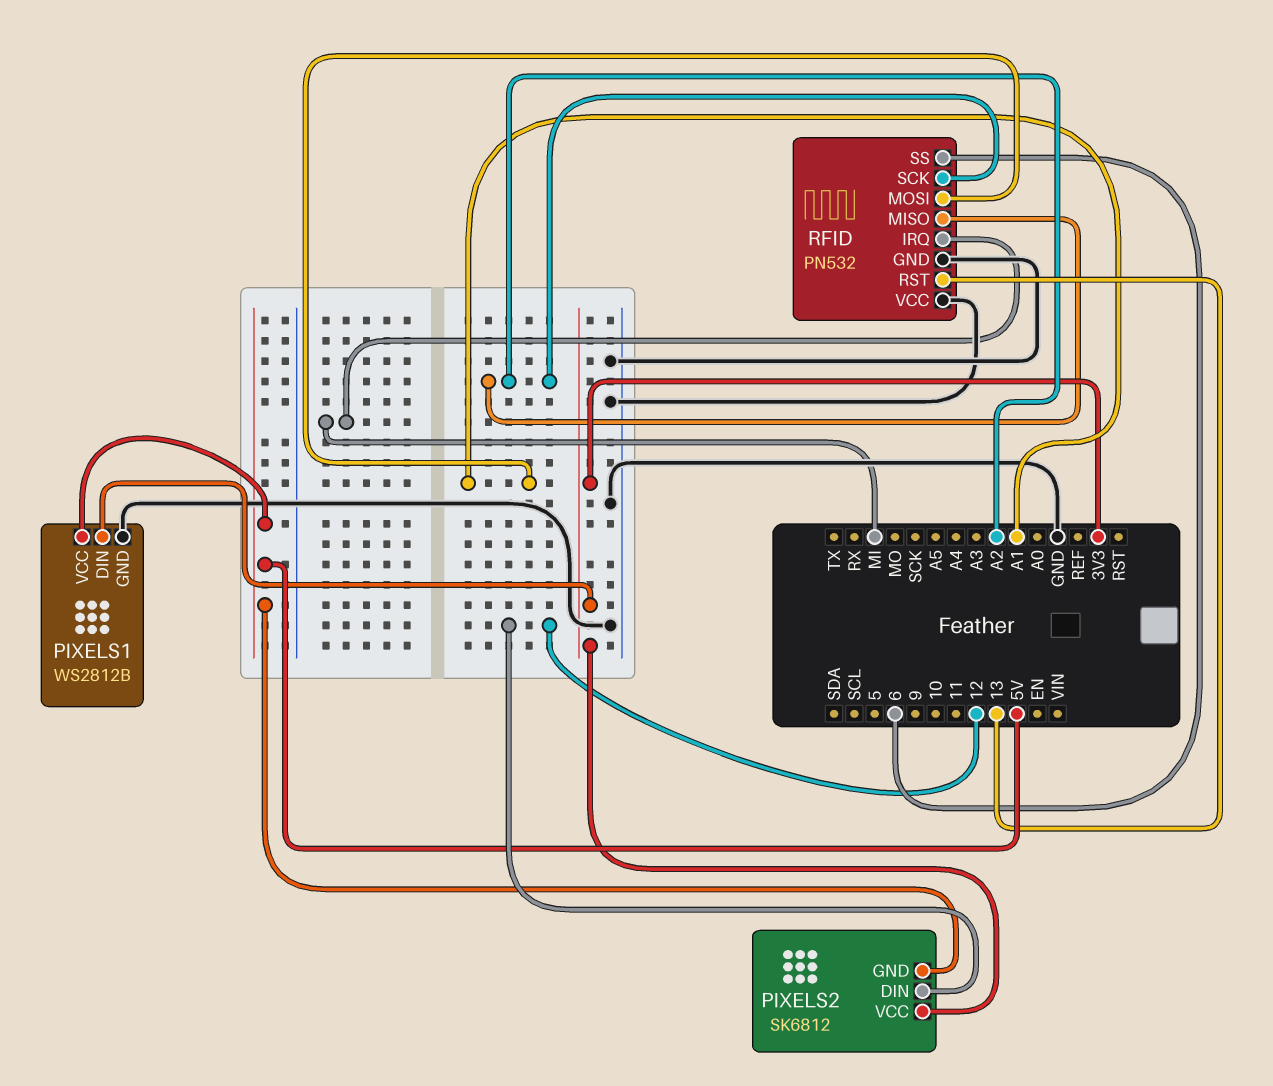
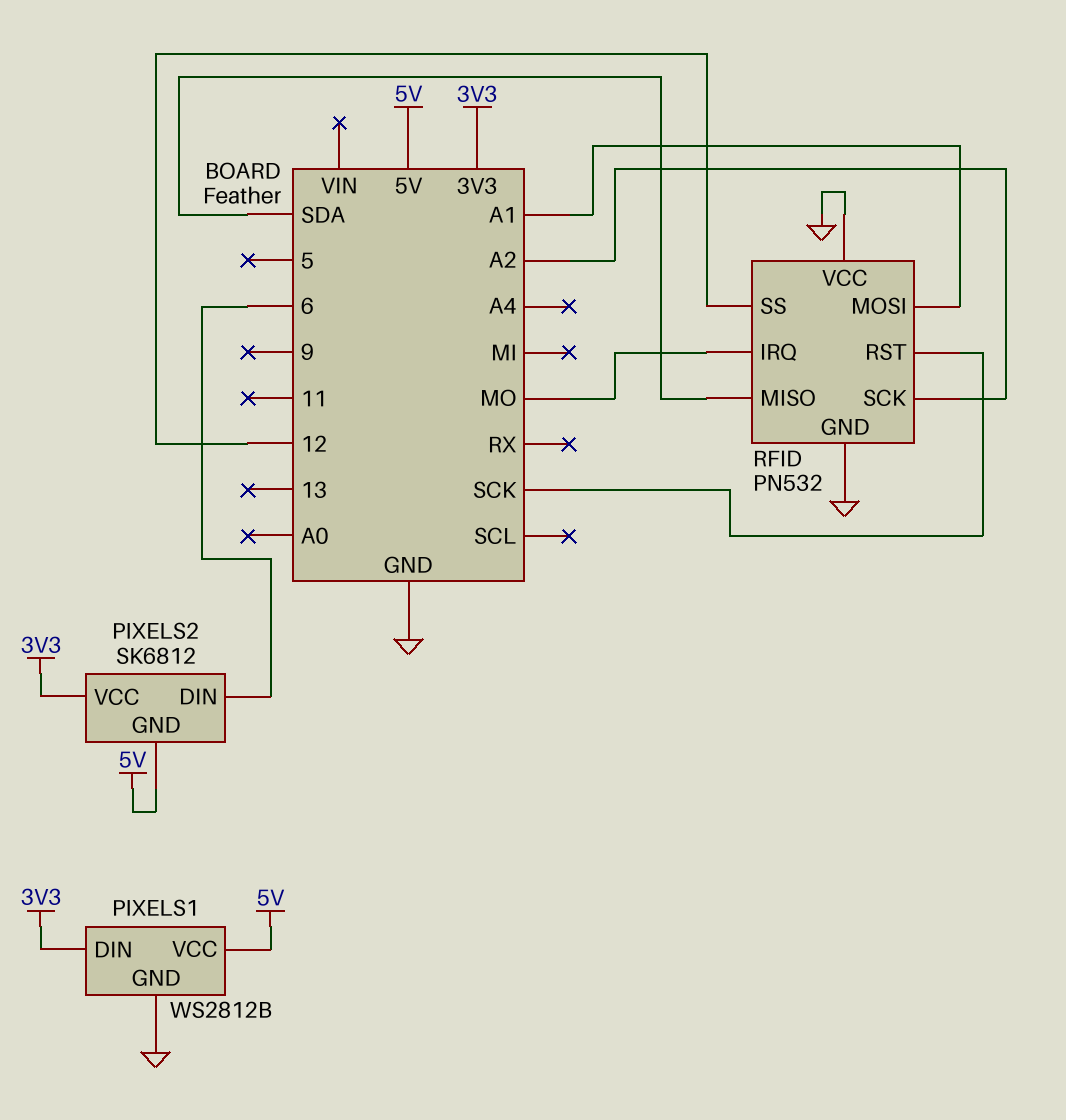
PIXELS2 pin DIN: 12 -> 6
RFID pin IRQ: MI -> MO
RFID pin MISO: A2 -> SDA
RFID pin RST: 13 -> SCK
RFID pin SS: 6 -> 12

